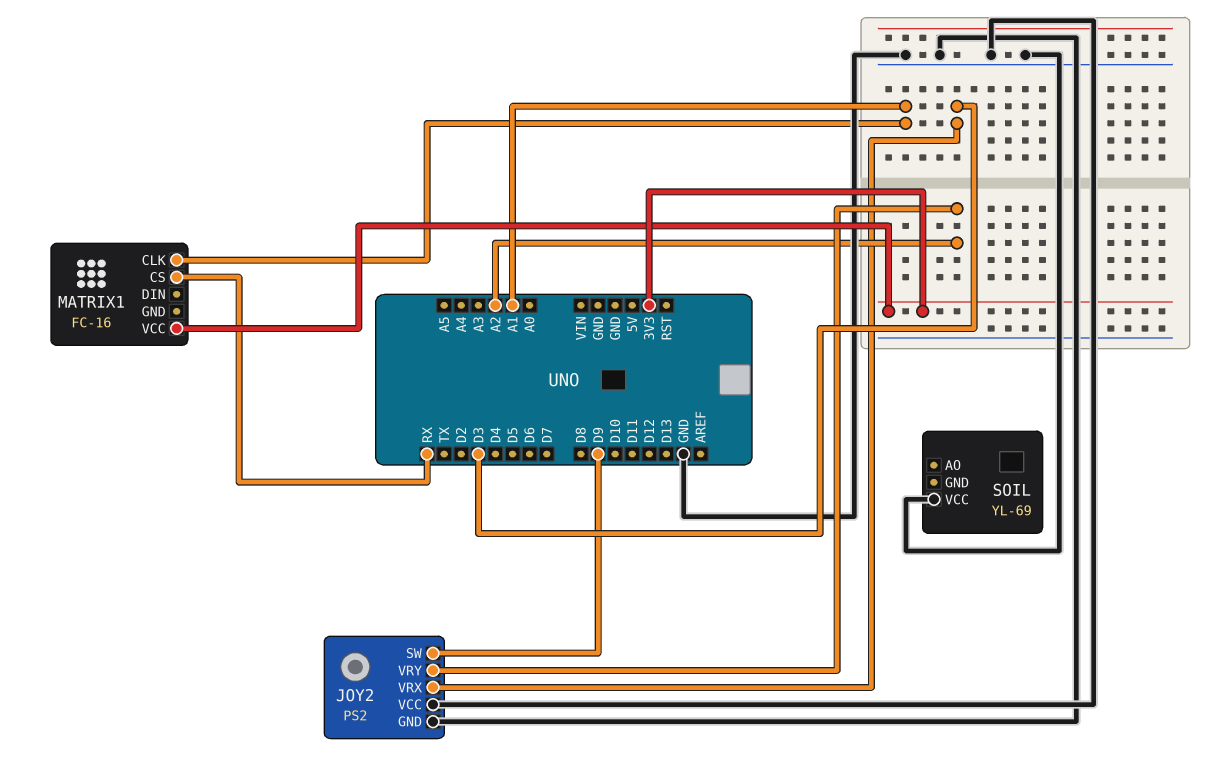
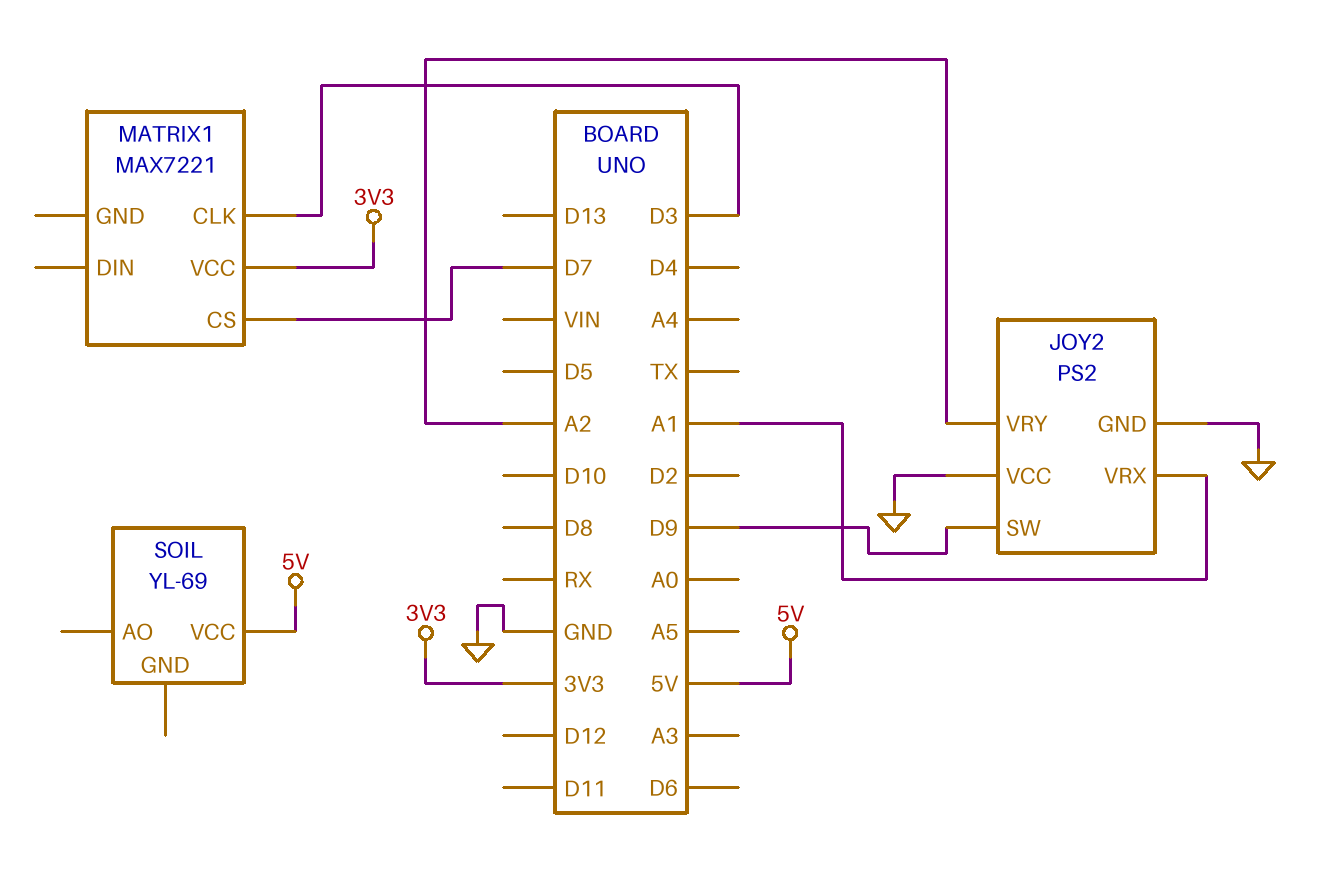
JOY2 pin VRX: D3 -> A1
MATRIX1: FC-16 -> MAX7221
MATRIX1 pin CLK: A1 -> D3
MATRIX1 pin CS: RX -> D7
SOIL pin VCC: GND -> 5V

